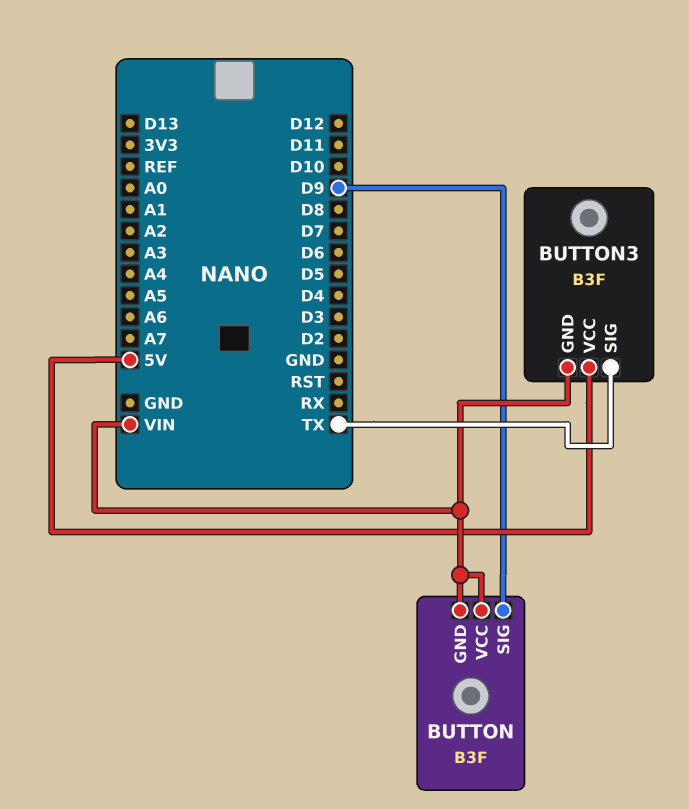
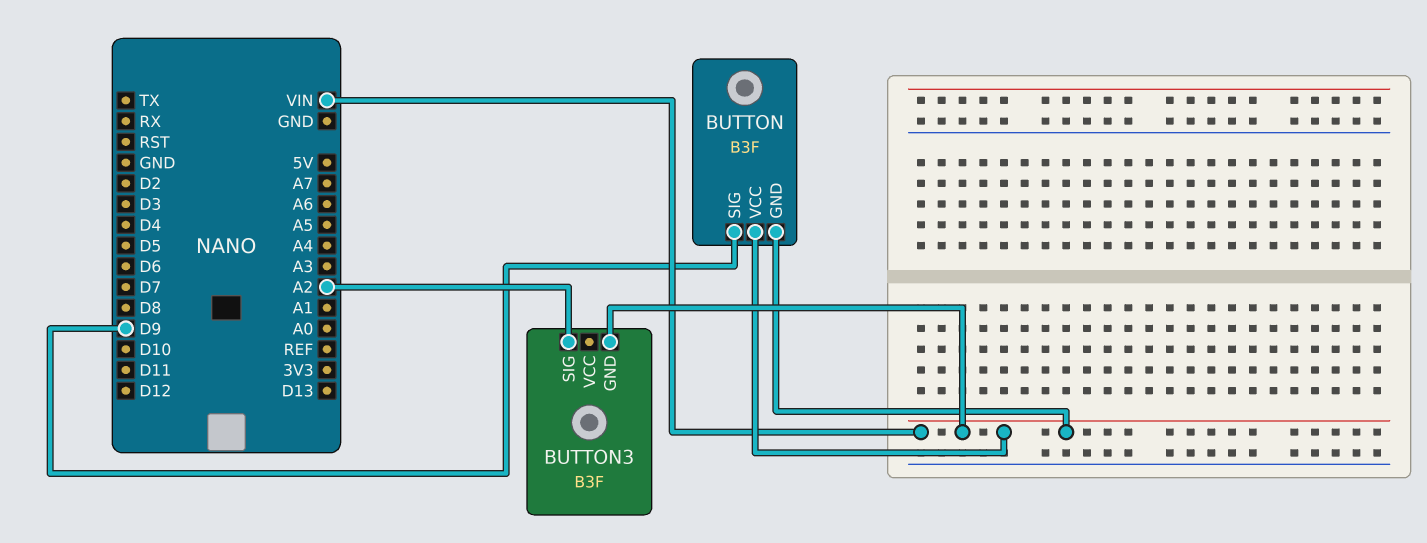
BUTTON3 pin SIG: TX -> A2
BUTTON3 pin VCC: 5V -> none

